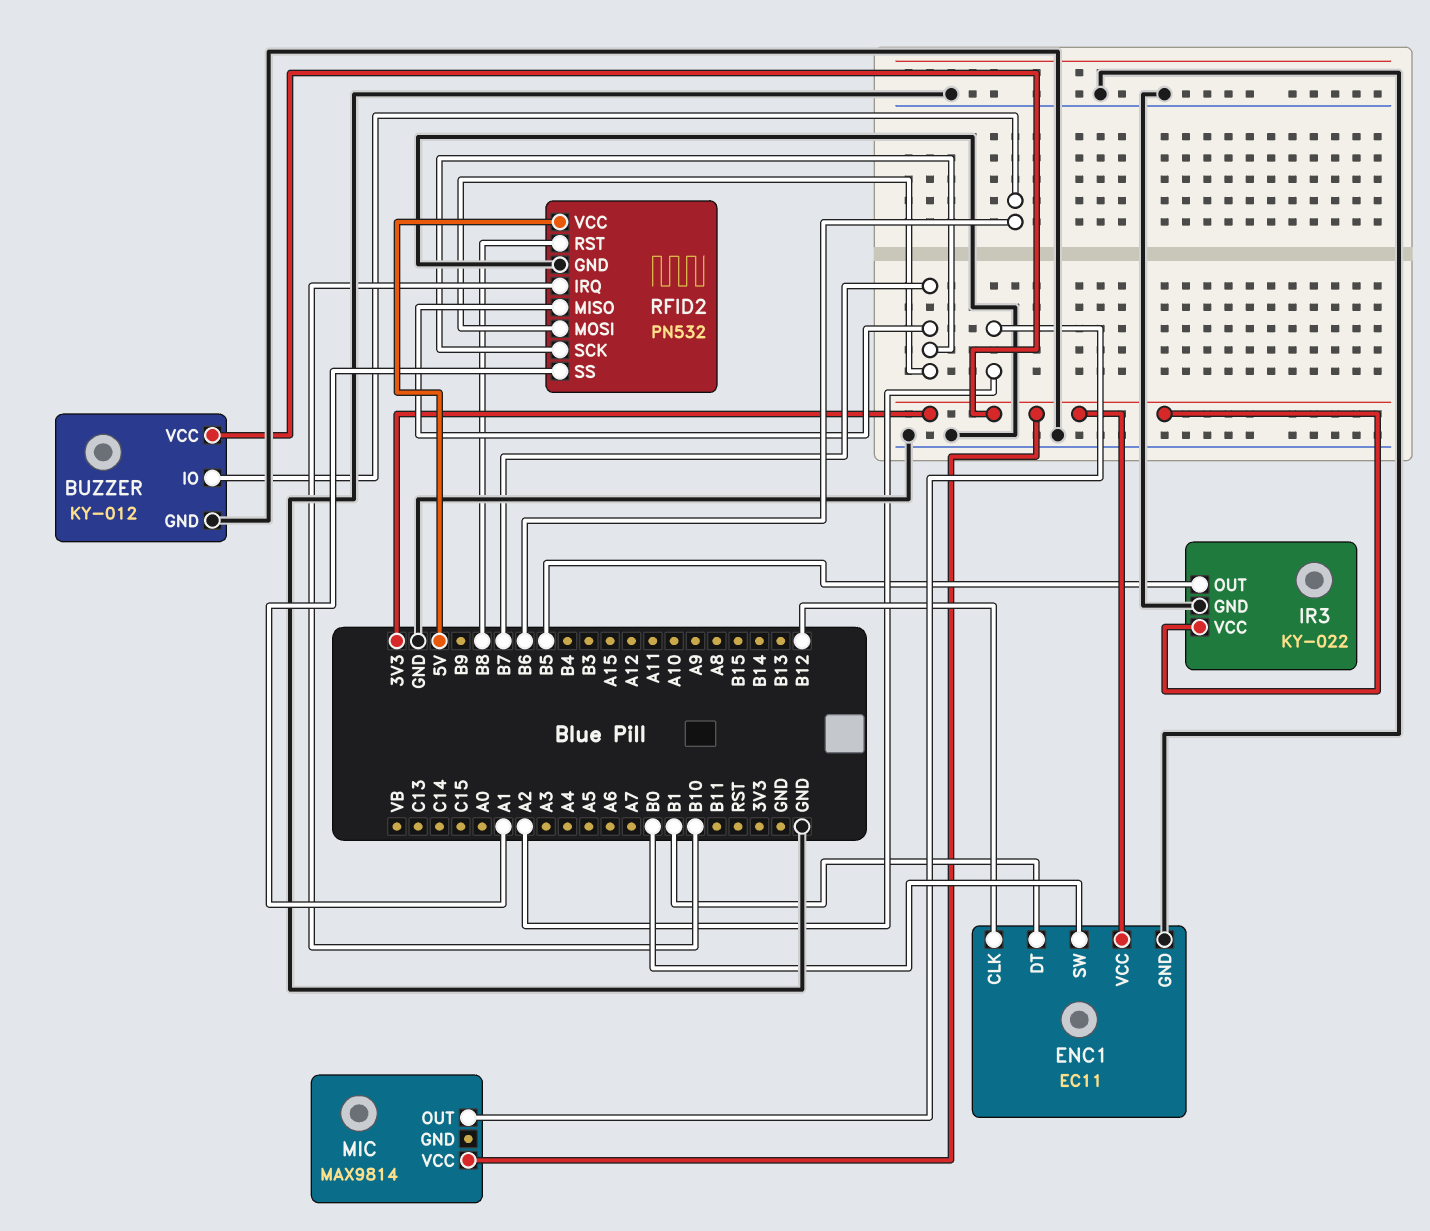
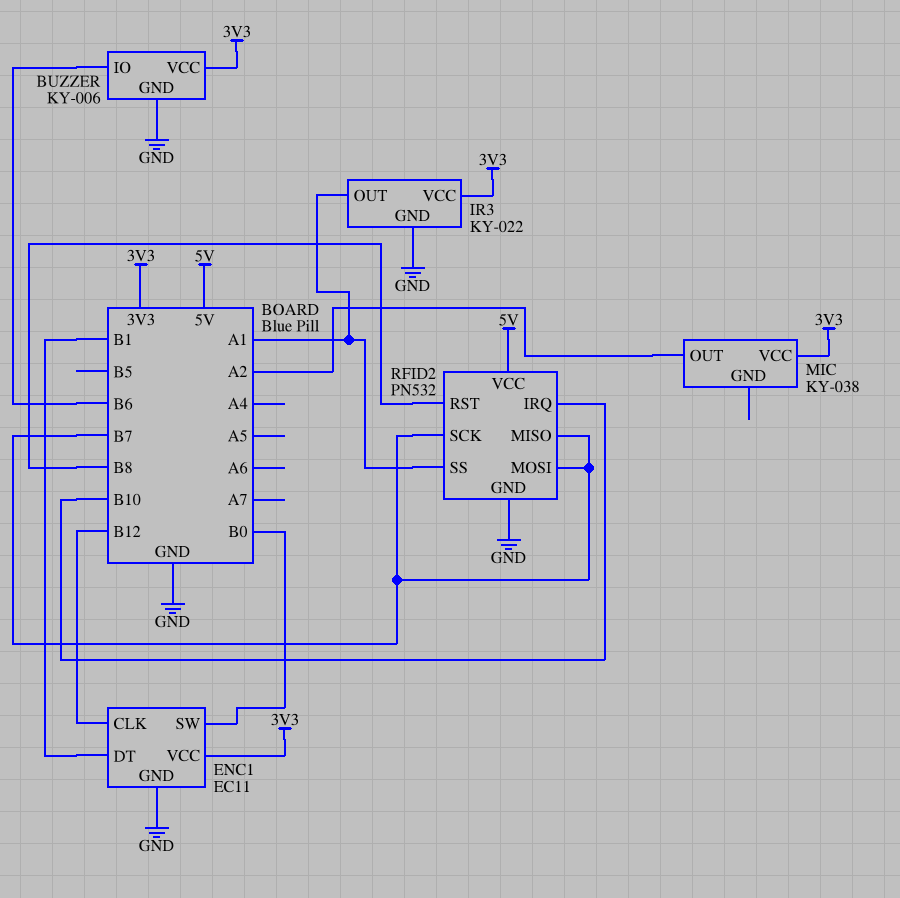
BUZZER: KY-012 -> KY-006
IR3 pin OUT: B5 -> A1
MIC: MAX9814 -> KY-038

